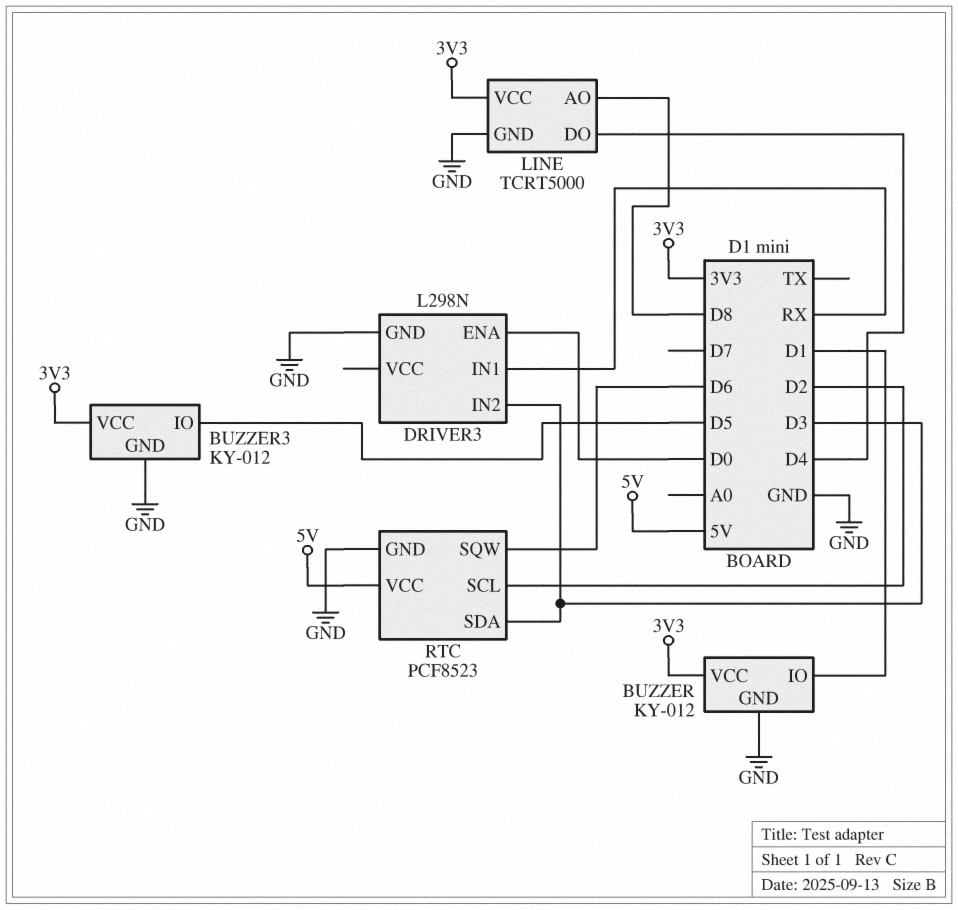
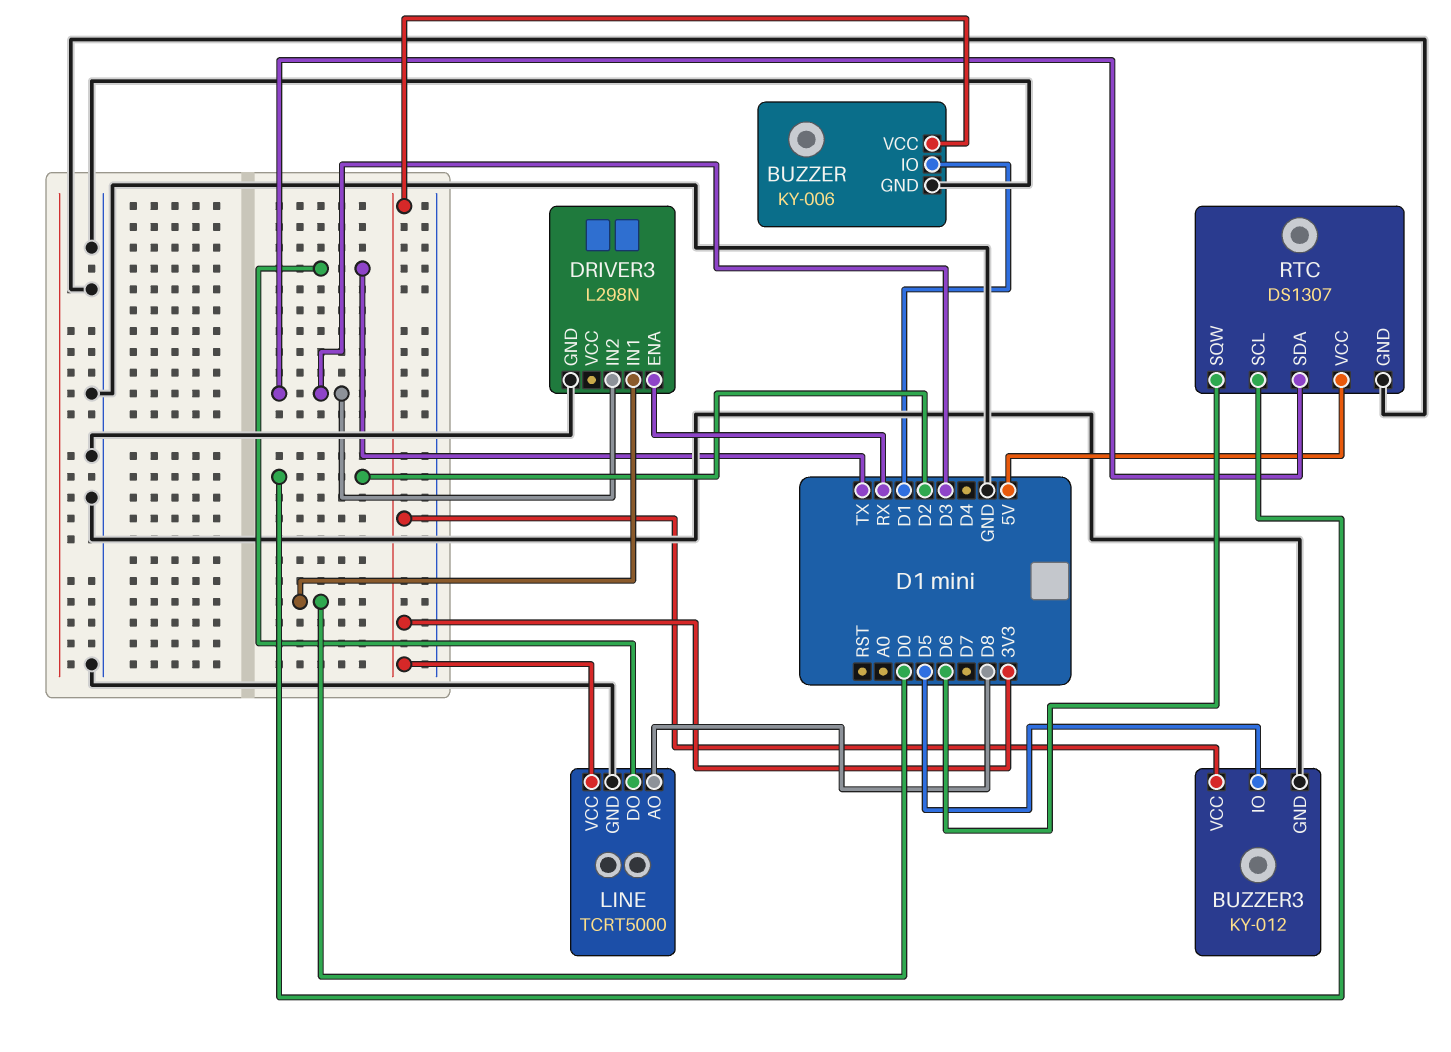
BUZZER: KY-012 -> KY-006
DRIVER3 pin ENA: D0 -> RX
DRIVER3 pin IN1: RX -> D0
LINE pin DO: D4 -> TX
RTC: PCF8523 -> DS1307

